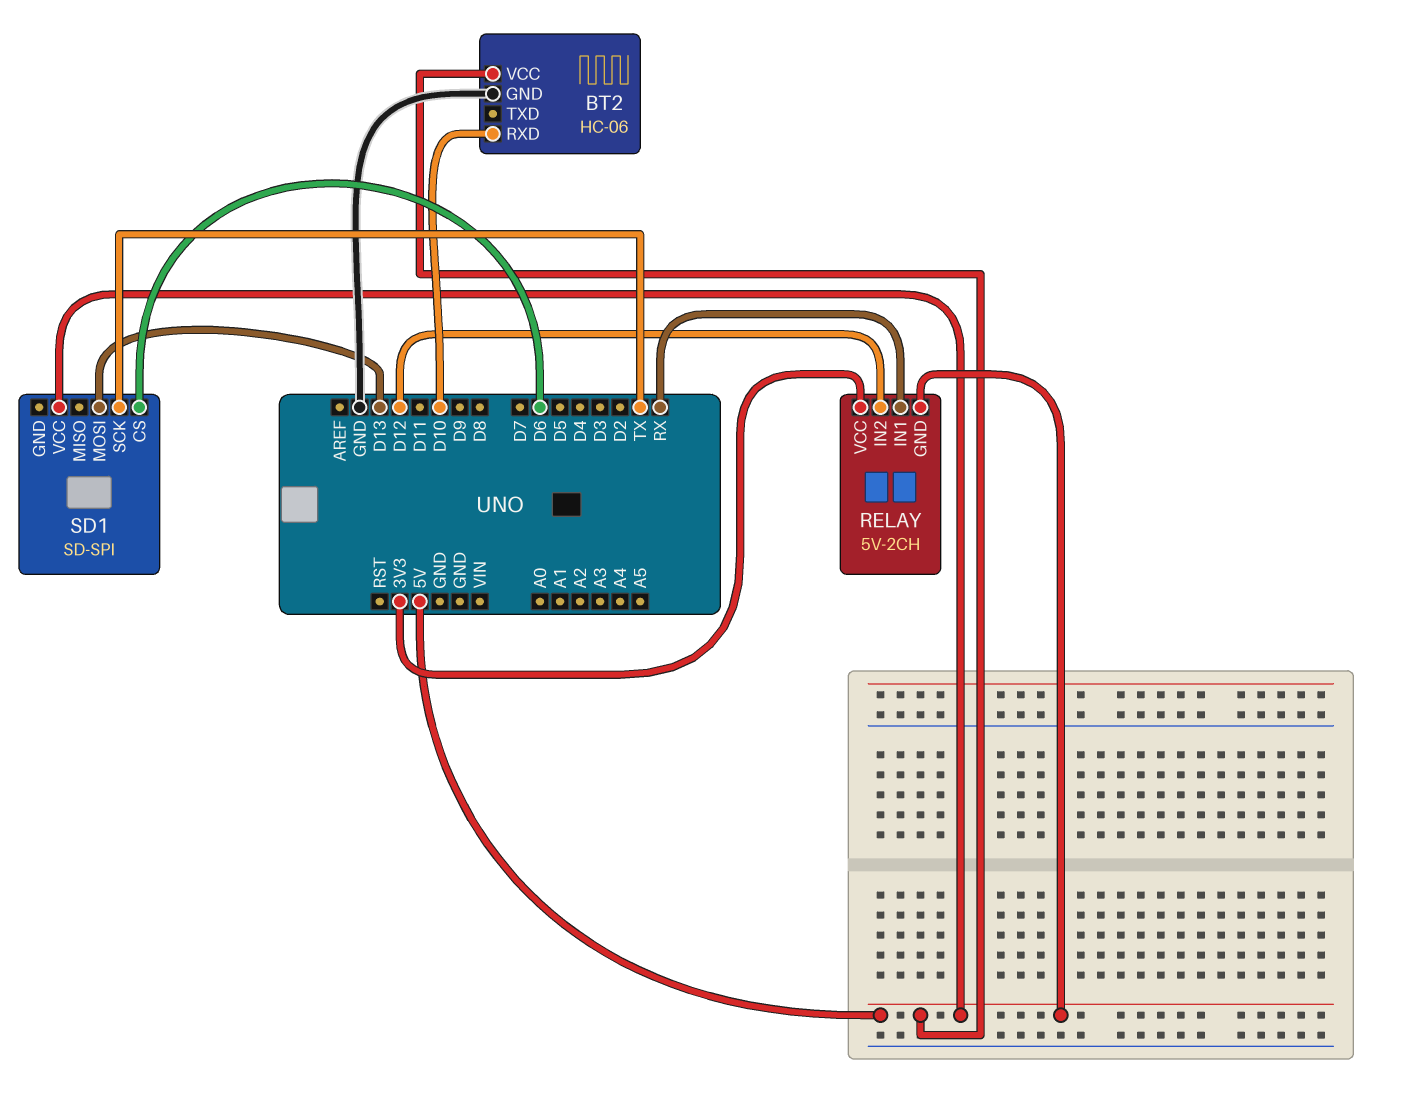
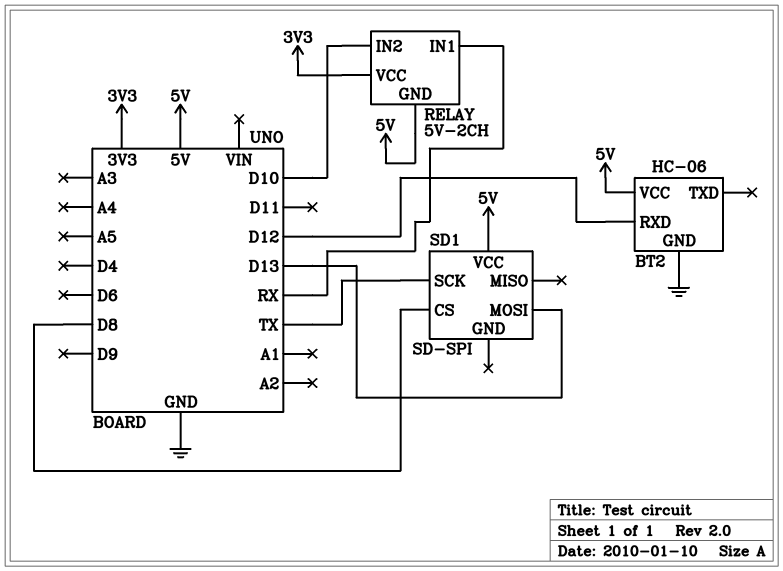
BT2 pin RXD: D10 -> D12
RELAY pin IN2: D12 -> D10
SD1 pin CS: D6 -> D8

